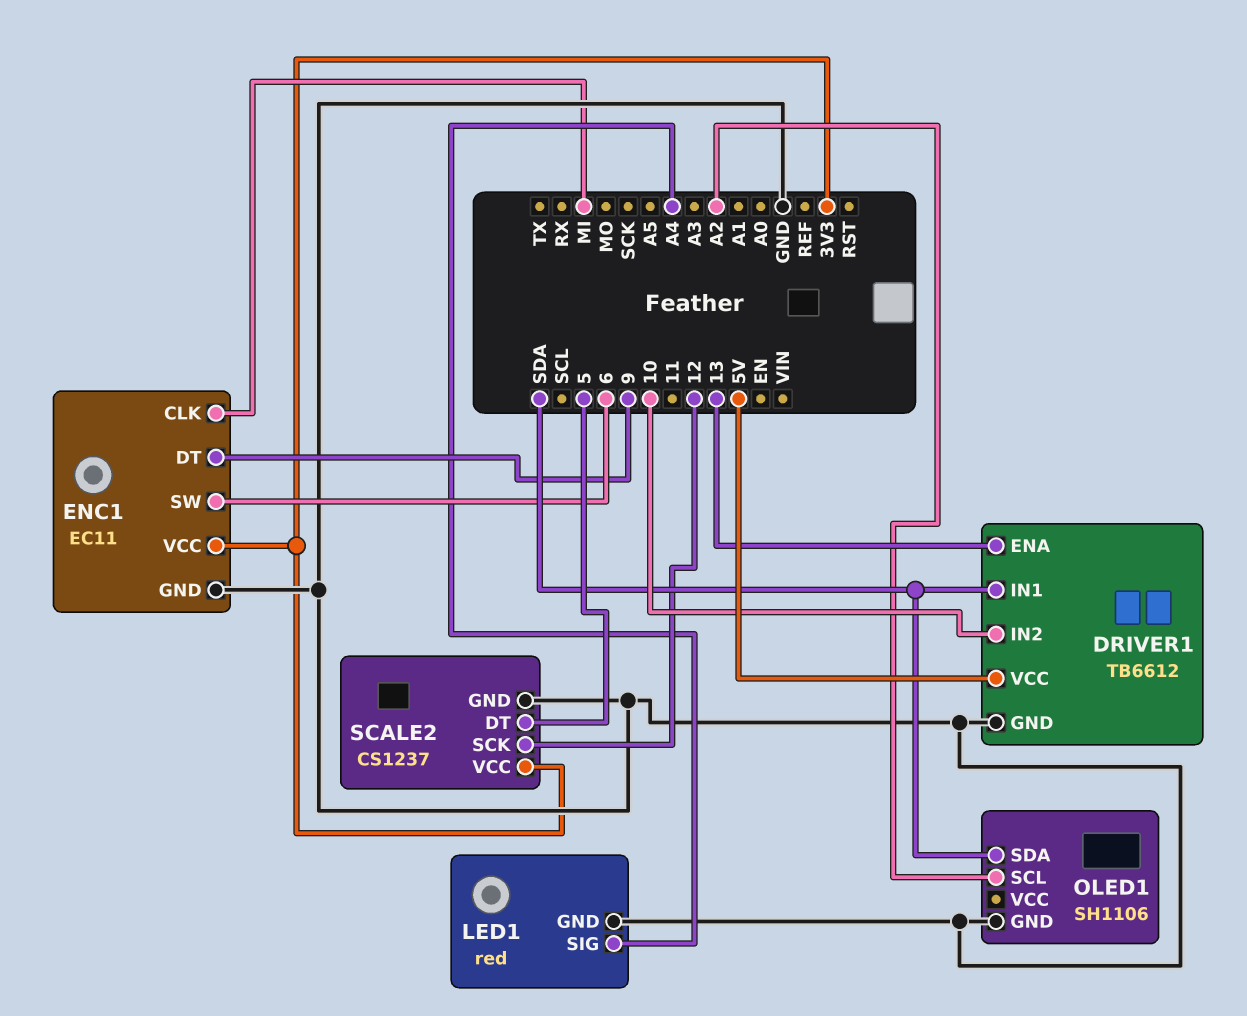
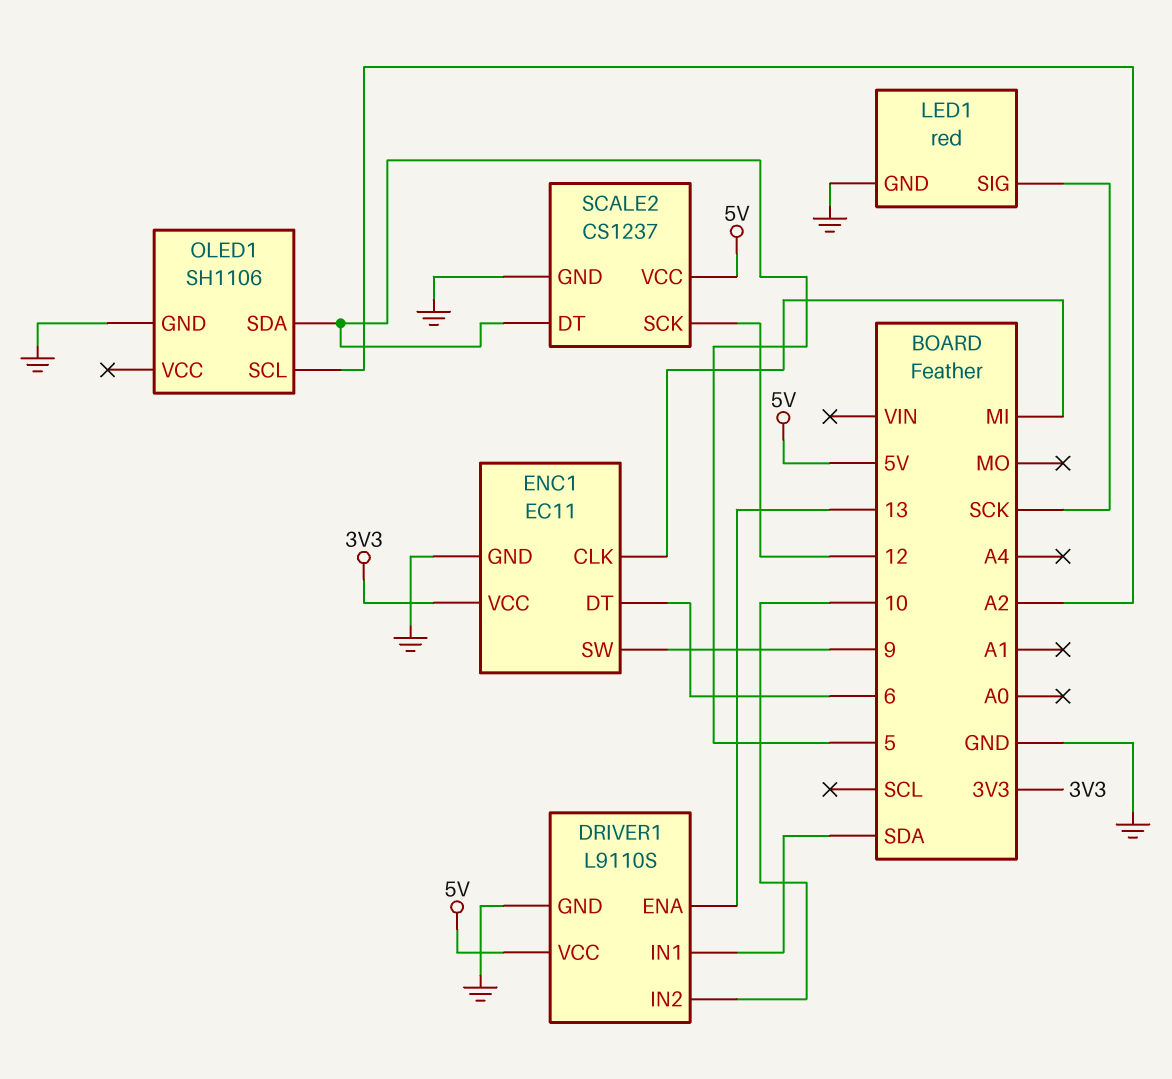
DRIVER1: TB6612 -> L9110S
ENC1 pin DT: 9 -> 6
ENC1 pin SW: 6 -> 9
LED1 pin SIG: A4 -> SCK
OLED1 pin SDA: SDA -> 5
SCALE2 pin VCC: 3V3 -> 5V

